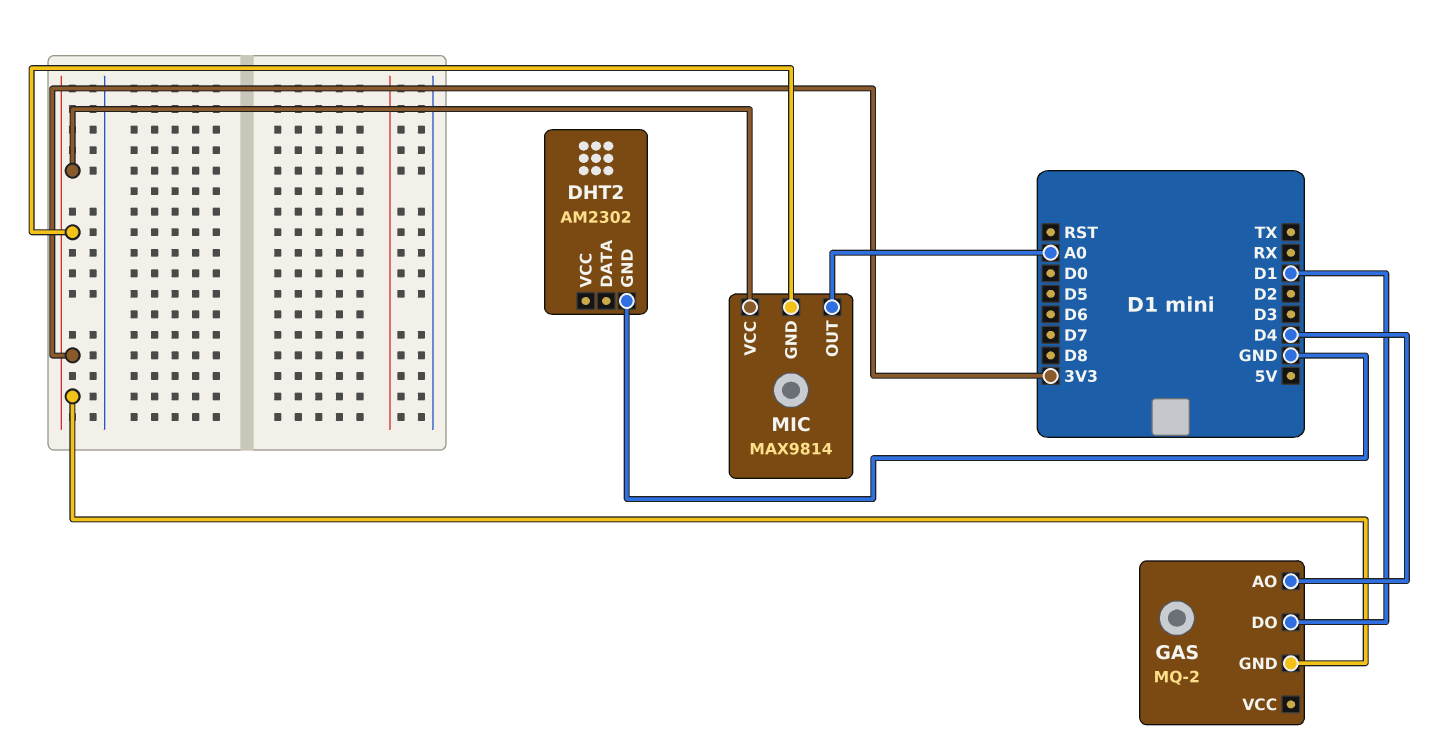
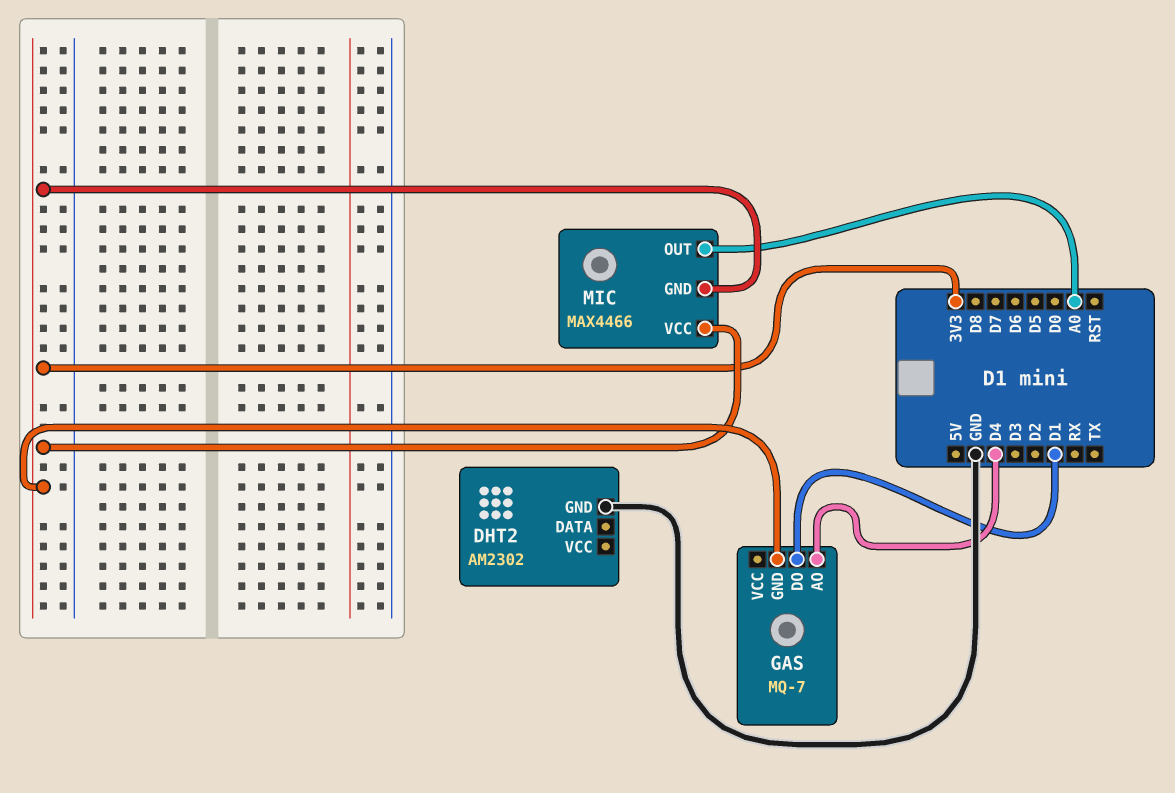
GAS: MQ-2 -> MQ-7
MIC: MAX9814 -> MAX4466

